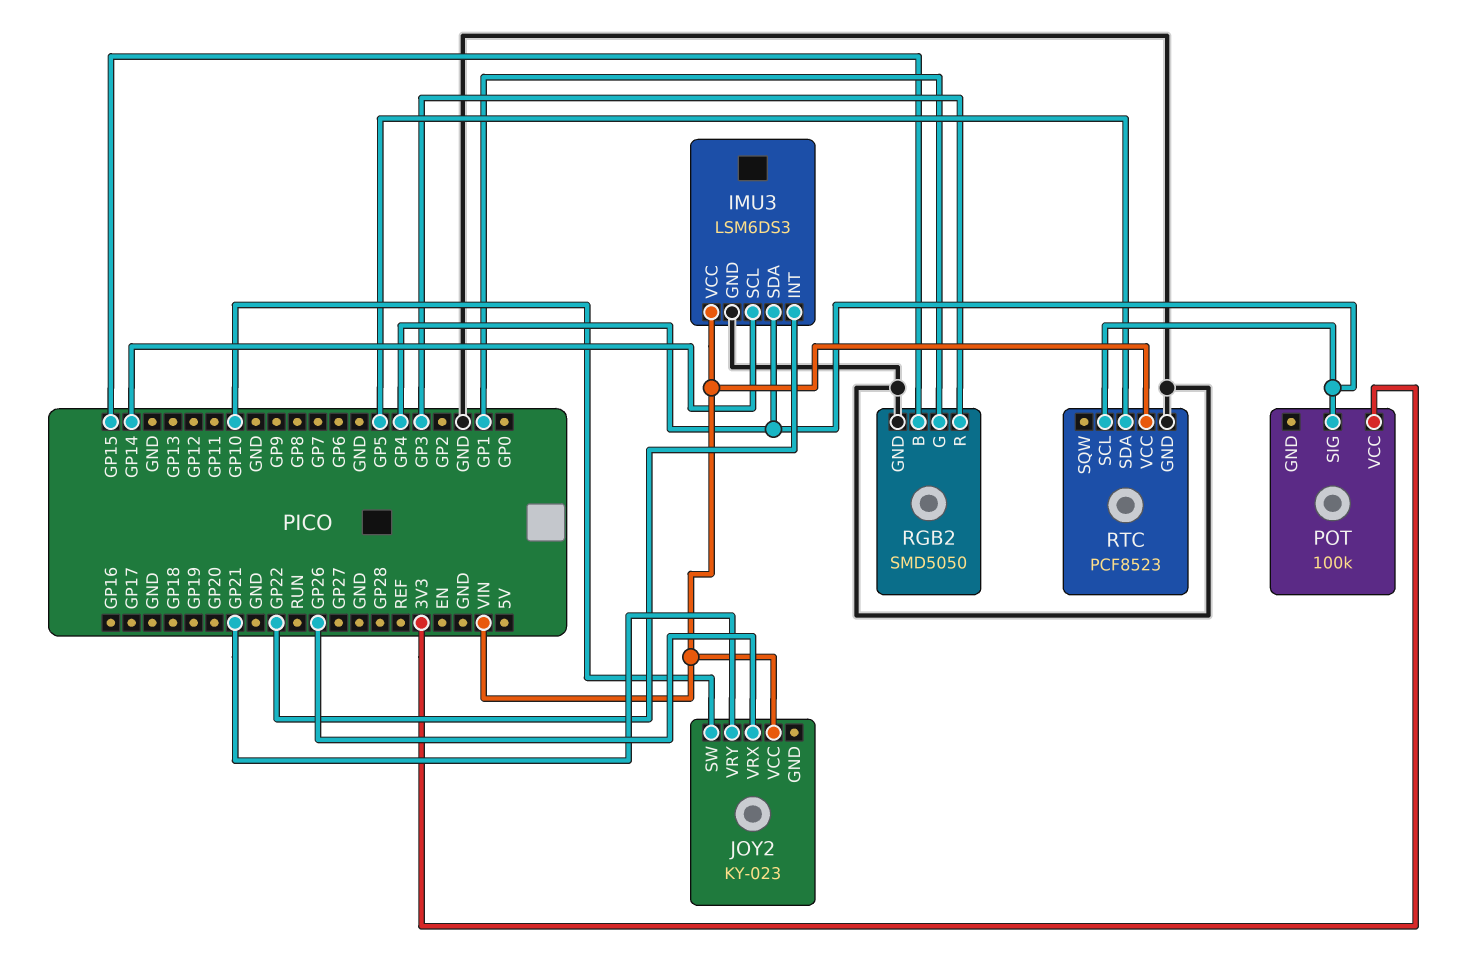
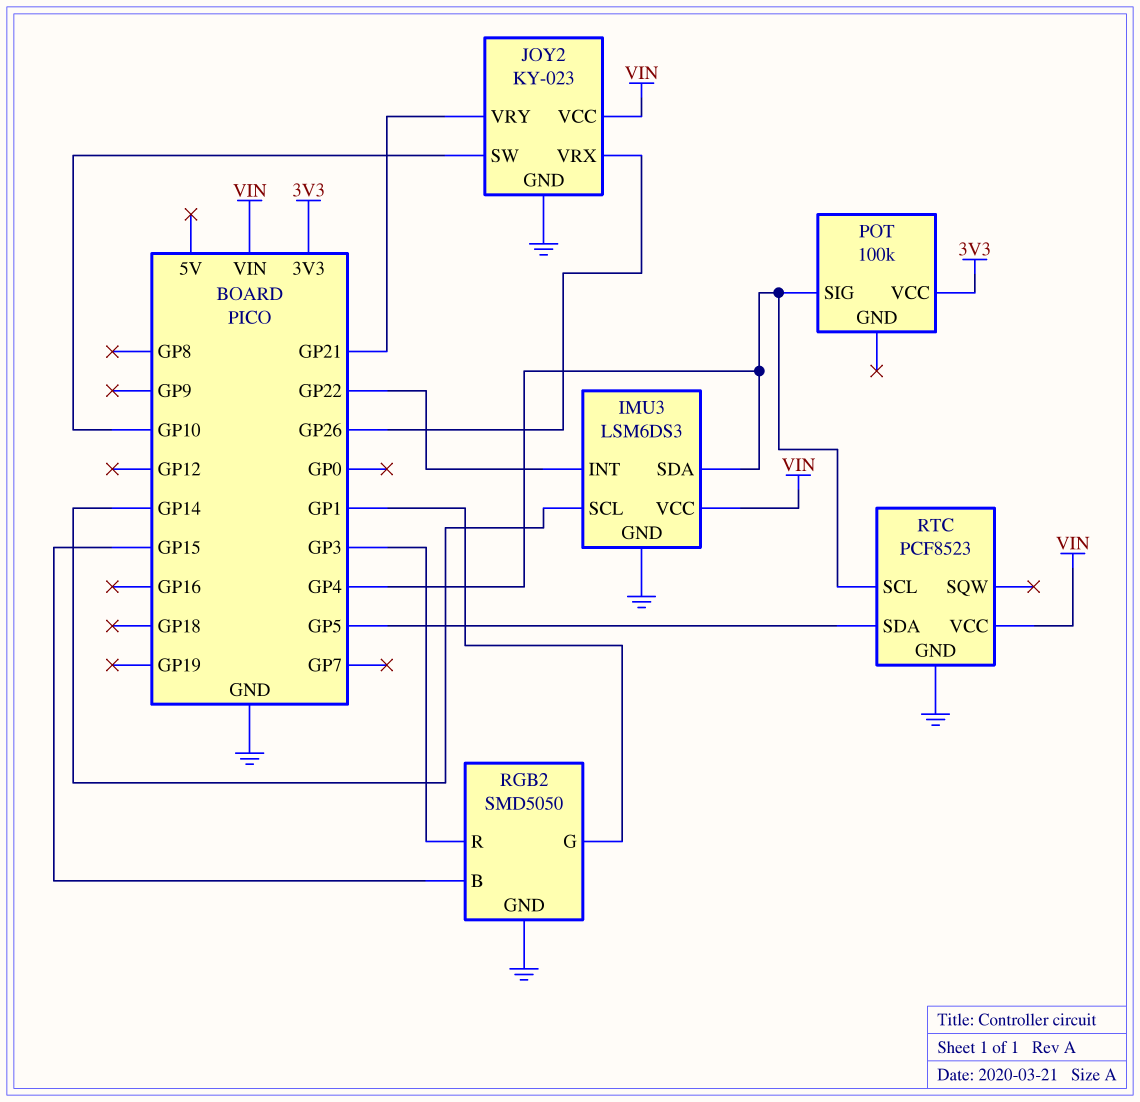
JOY2 pin GND: none -> GND

